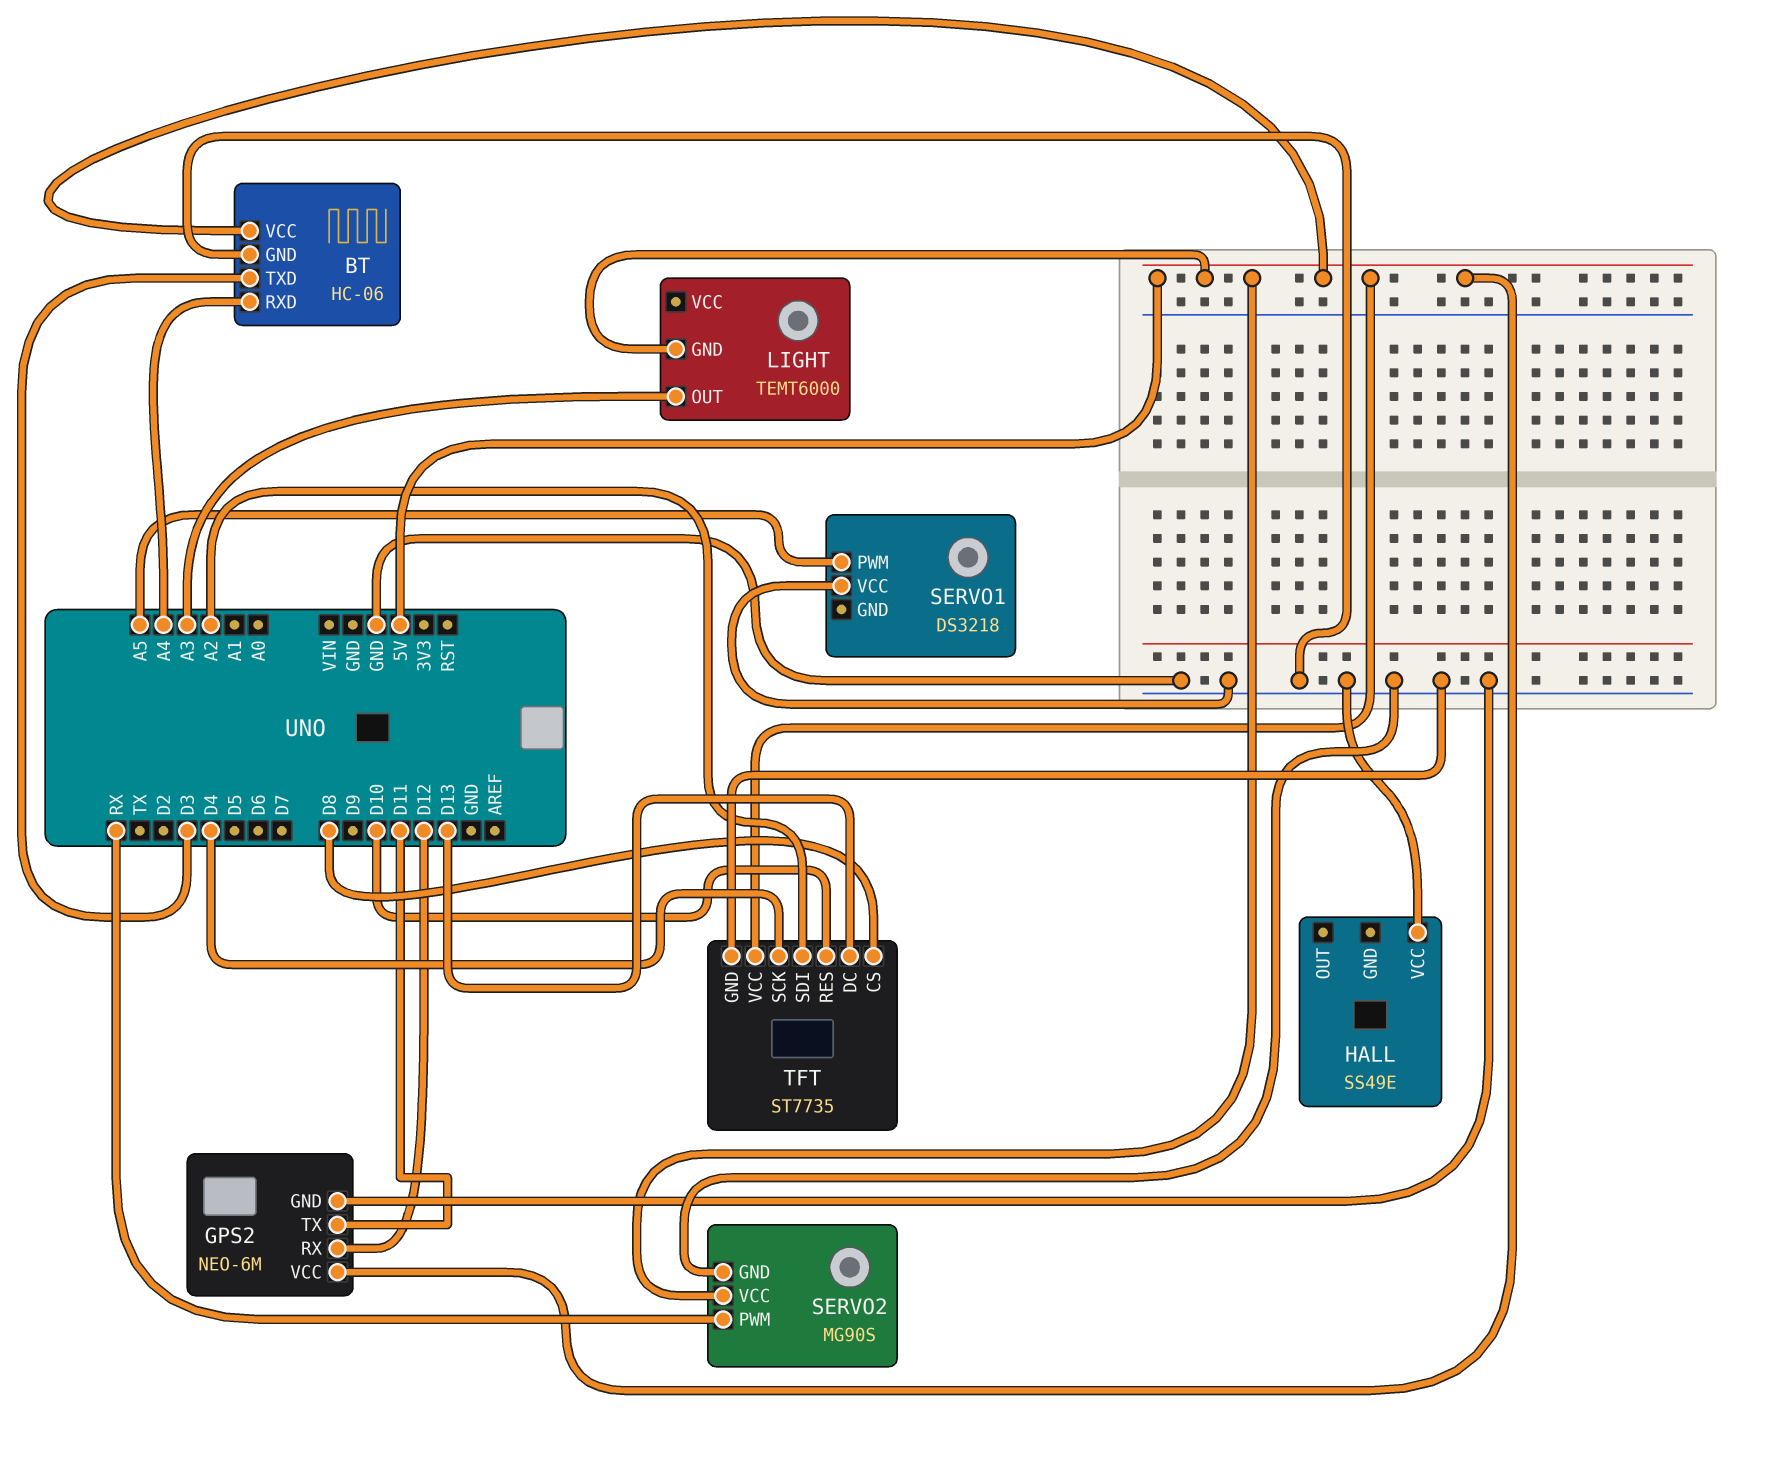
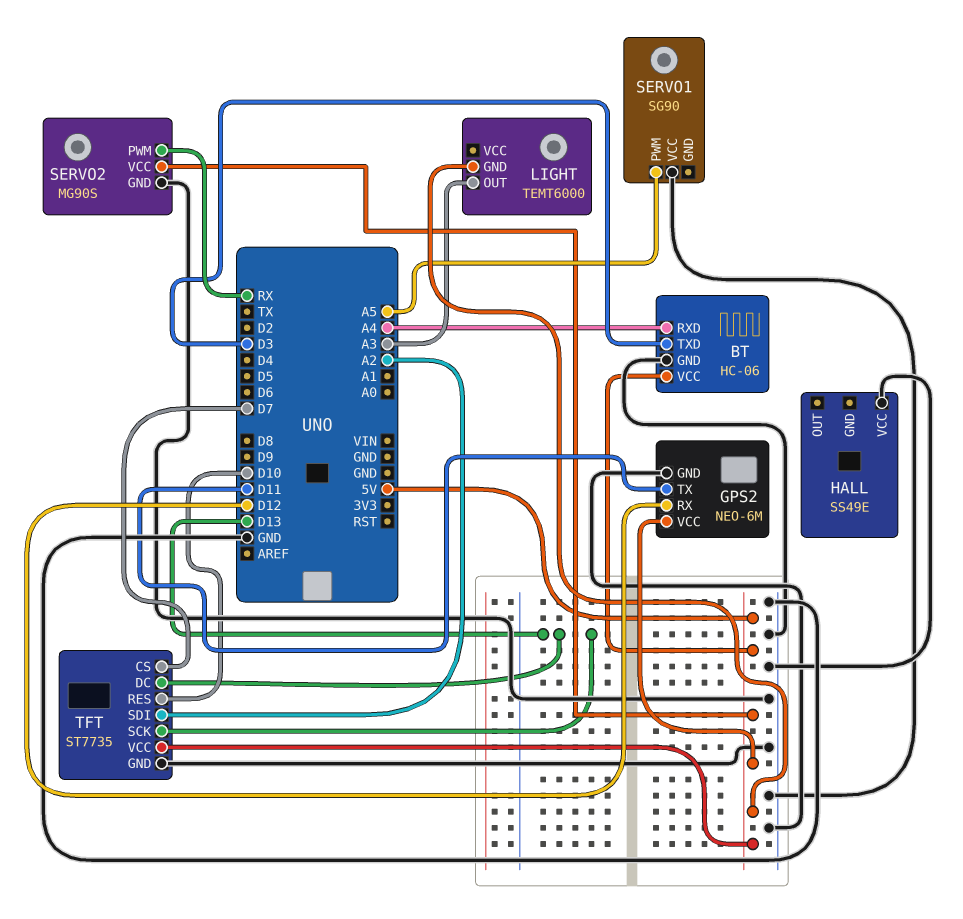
SERVO1: DS3218 -> SG90
TFT pin CS: D8 -> D7
TFT pin SCK: D4 -> D13

